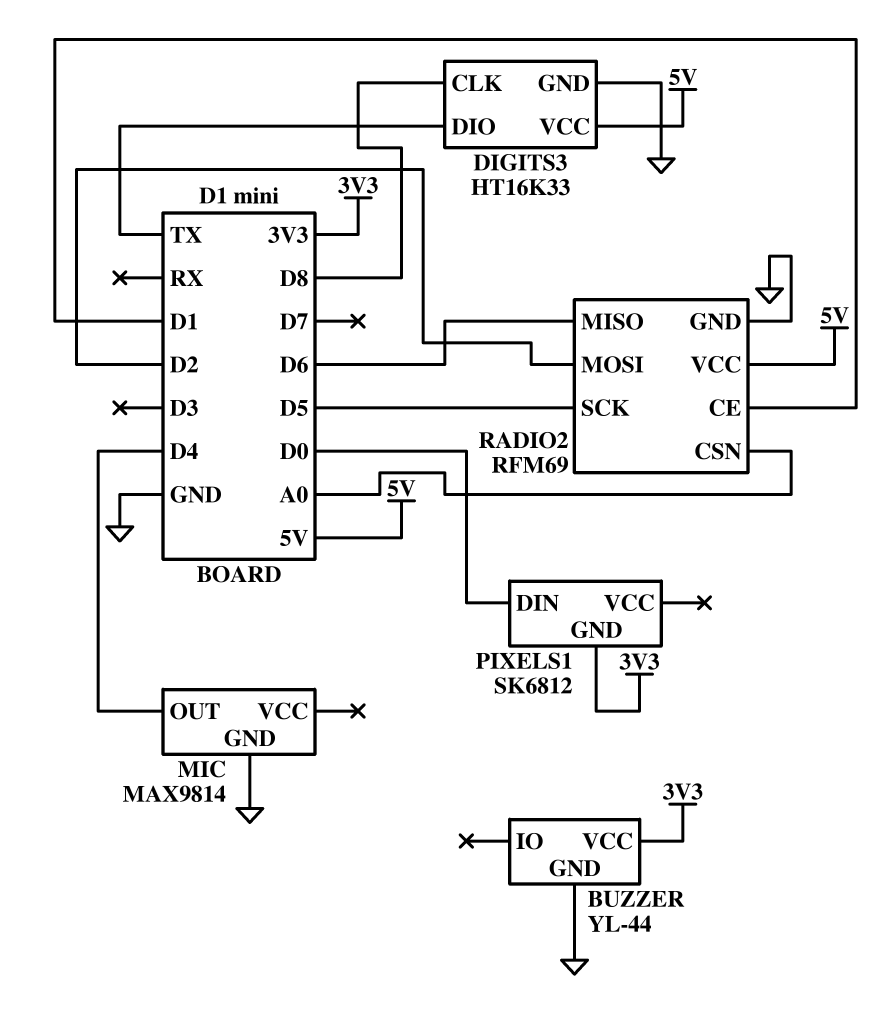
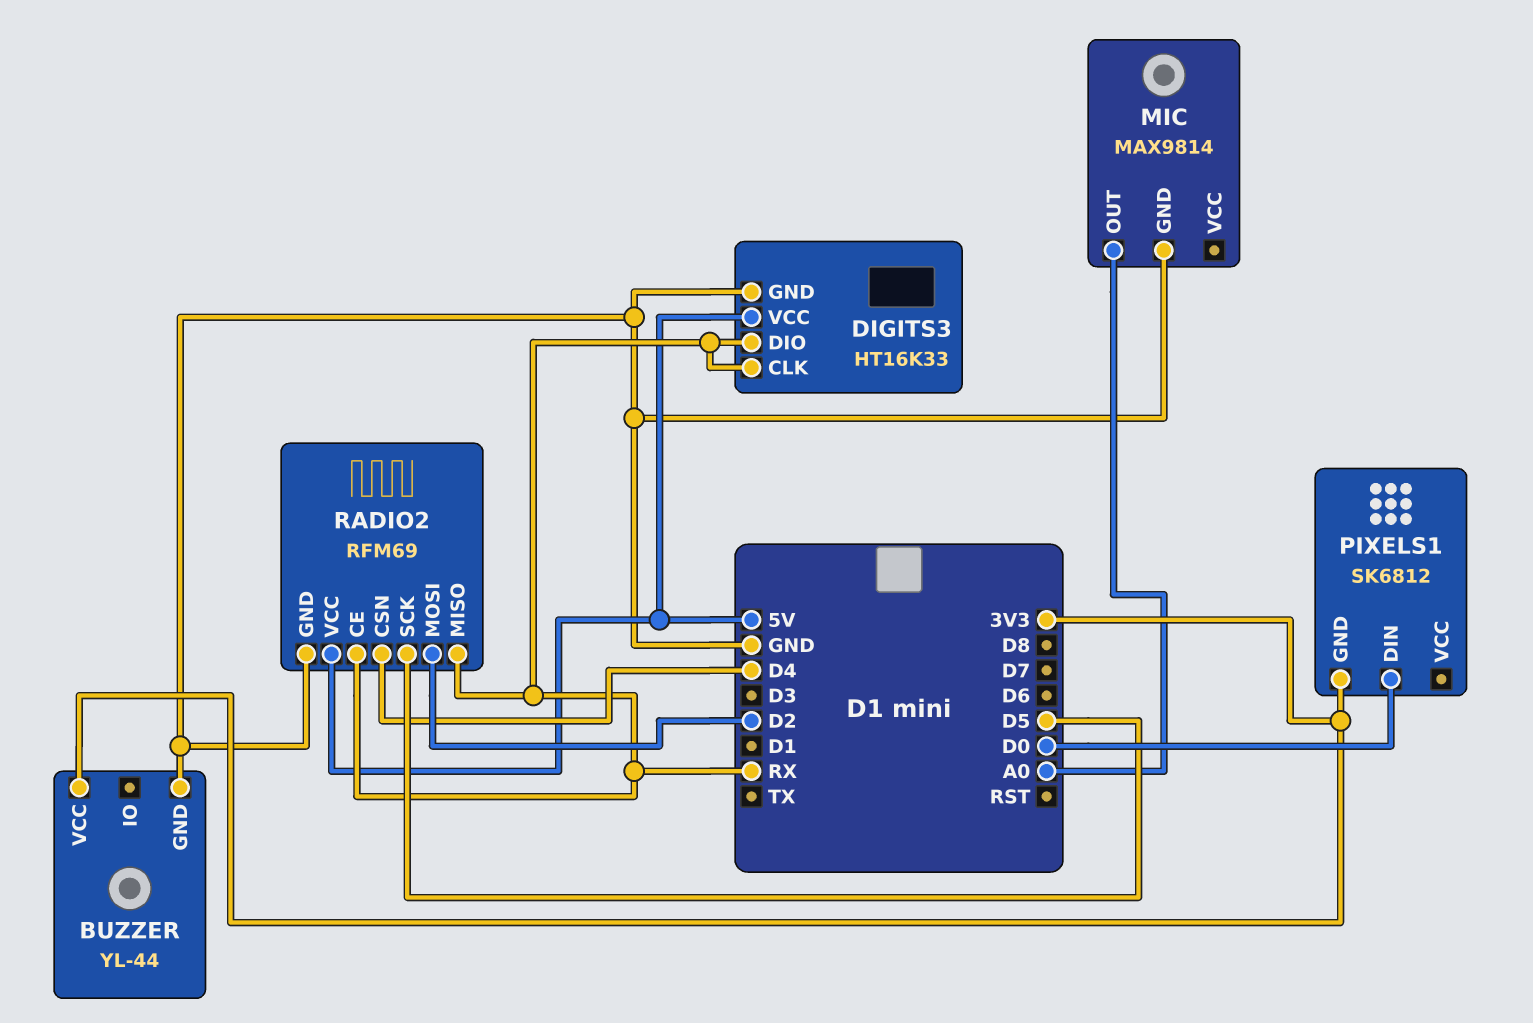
DIGITS3 pin CLK: D8 -> RX
DIGITS3 pin DIO: TX -> RX
MIC pin OUT: D4 -> A0
RADIO2 pin CE: D1 -> RX
RADIO2 pin CSN: A0 -> D4
RADIO2 pin MISO: D6 -> RX

